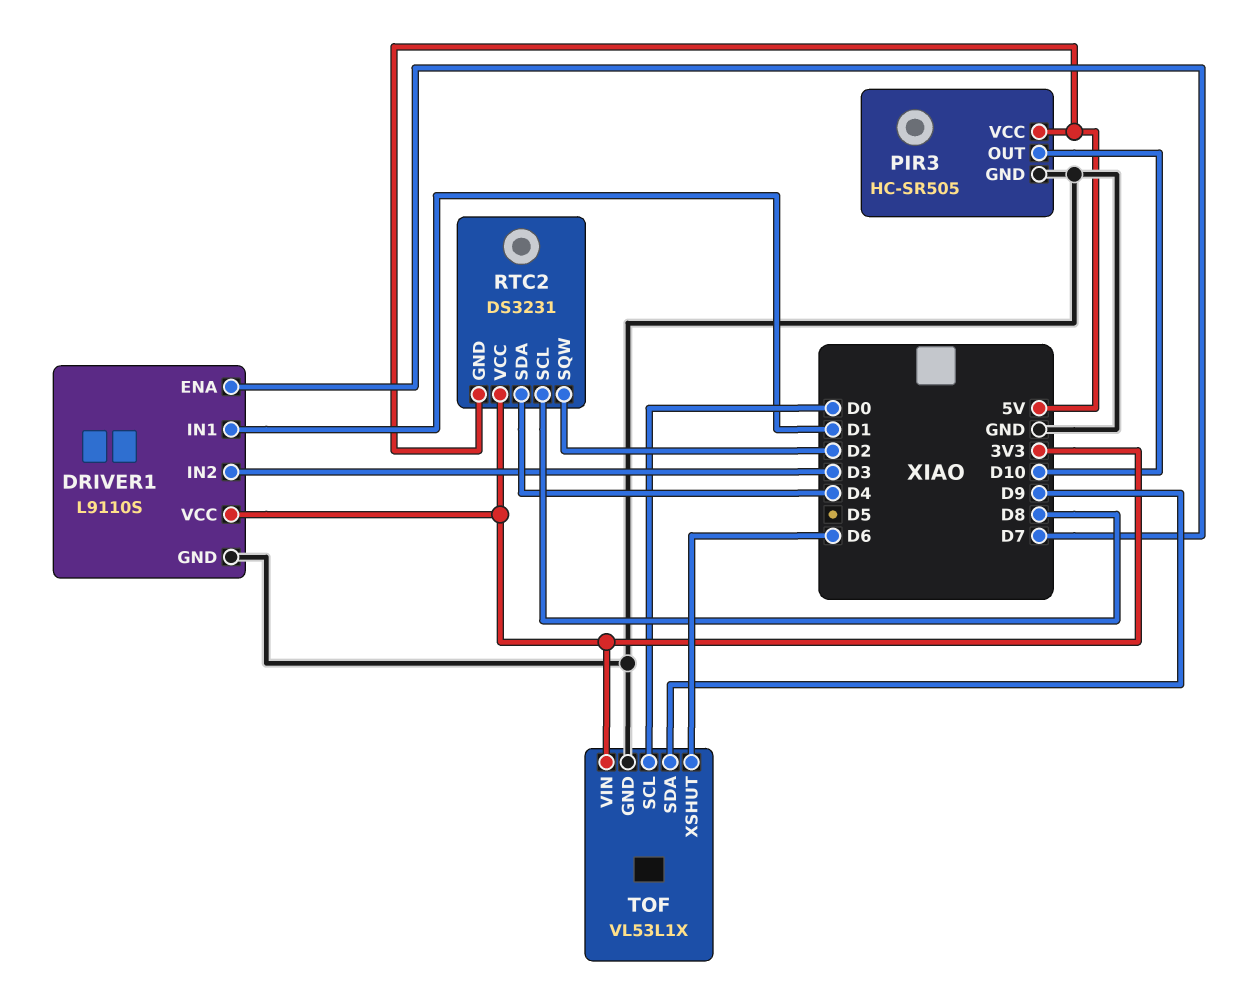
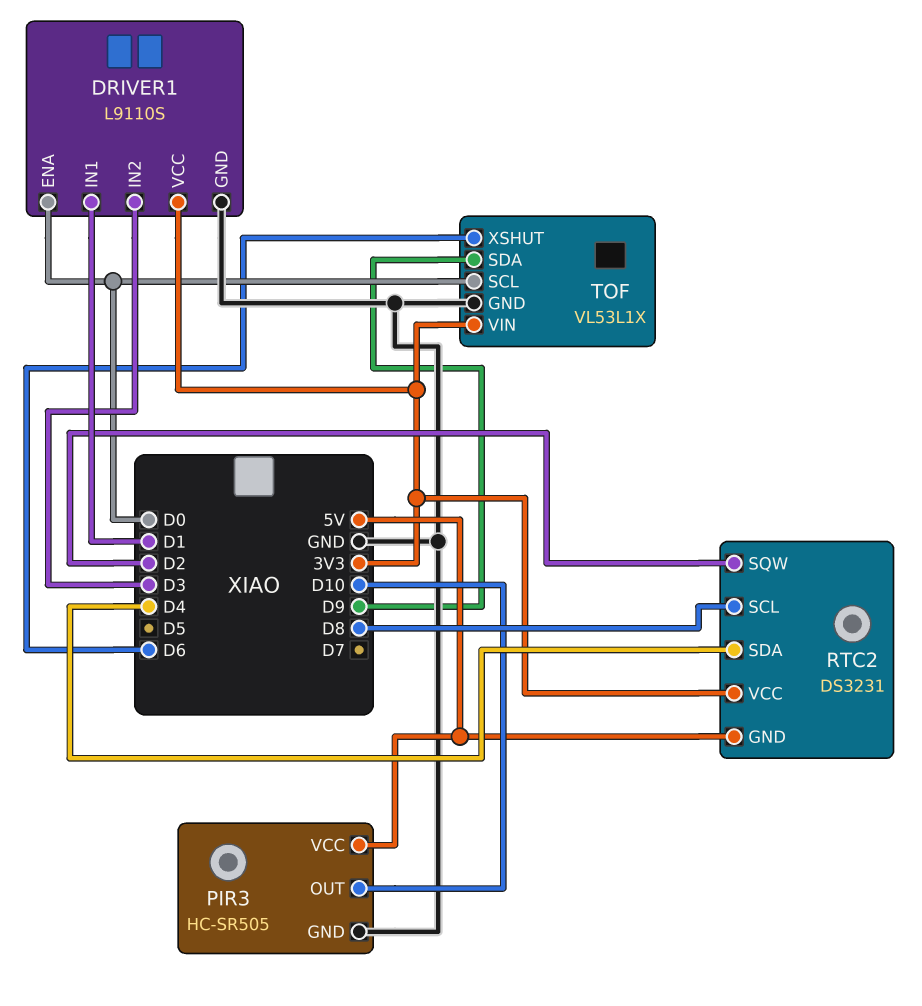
DRIVER1 pin ENA: D7 -> D0

